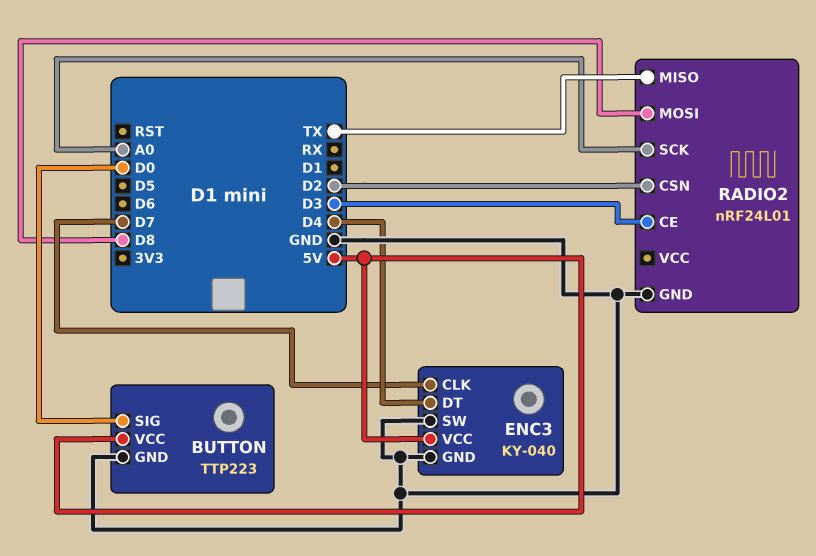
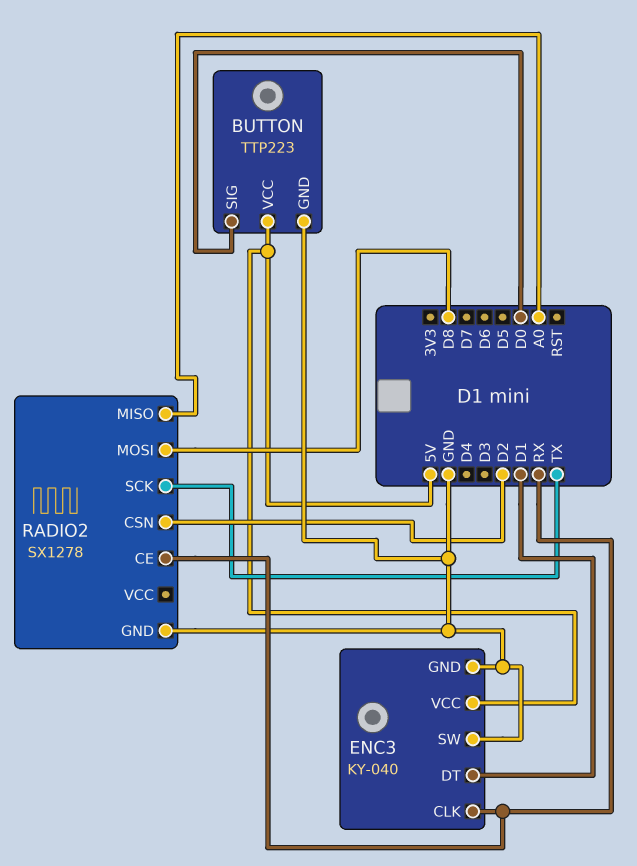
ENC3 pin CLK: D7 -> RX
ENC3 pin DT: D4 -> D1
RADIO2: nRF24L01 -> SX1278
RADIO2 pin CE: D3 -> RX
RADIO2 pin MISO: TX -> A0
RADIO2 pin SCK: A0 -> TX

